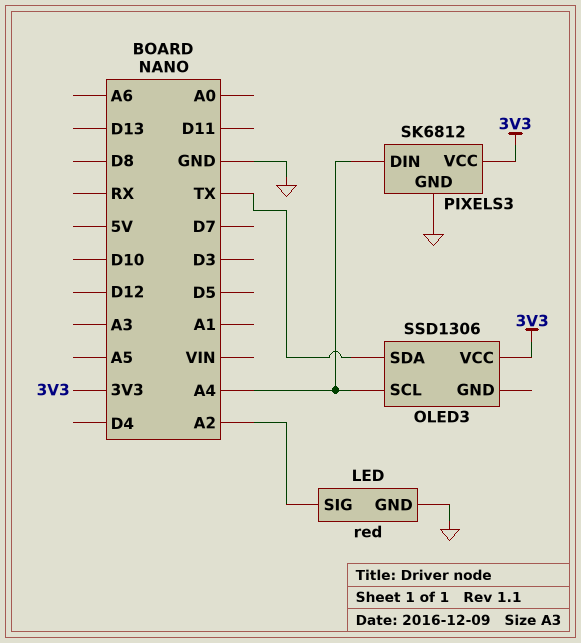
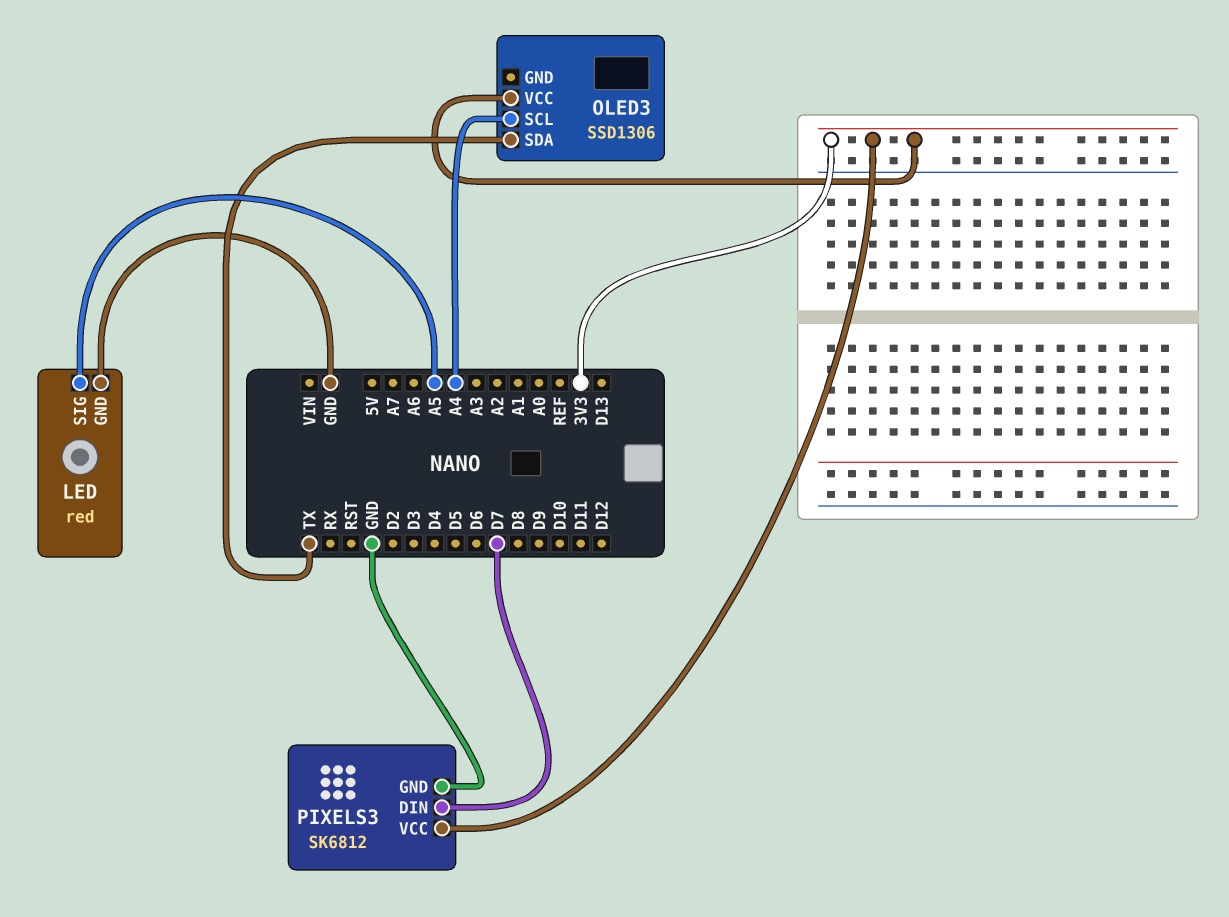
LED pin SIG: A2 -> A5
PIXELS3 pin DIN: A4 -> D7

